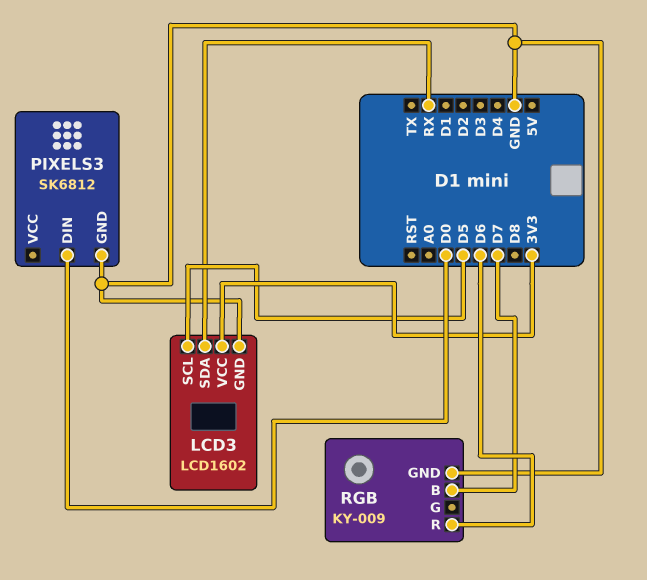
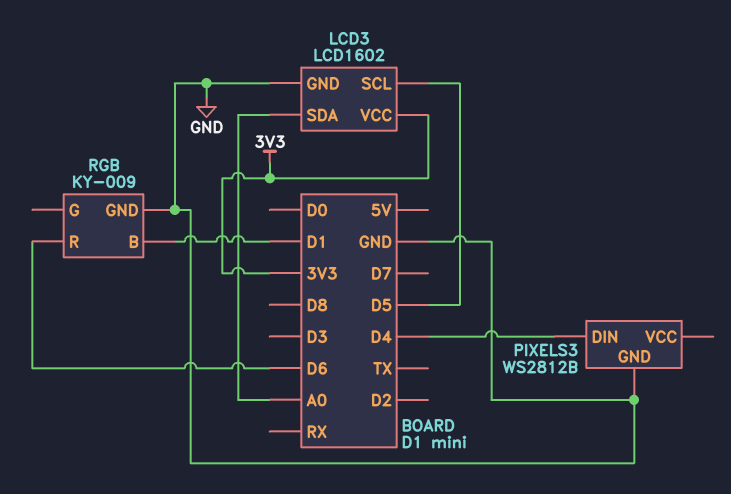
LCD3 pin SDA: RX -> A0
PIXELS3: SK6812 -> WS2812B
PIXELS3 pin DIN: D0 -> D4
RGB pin B: D7 -> D1

